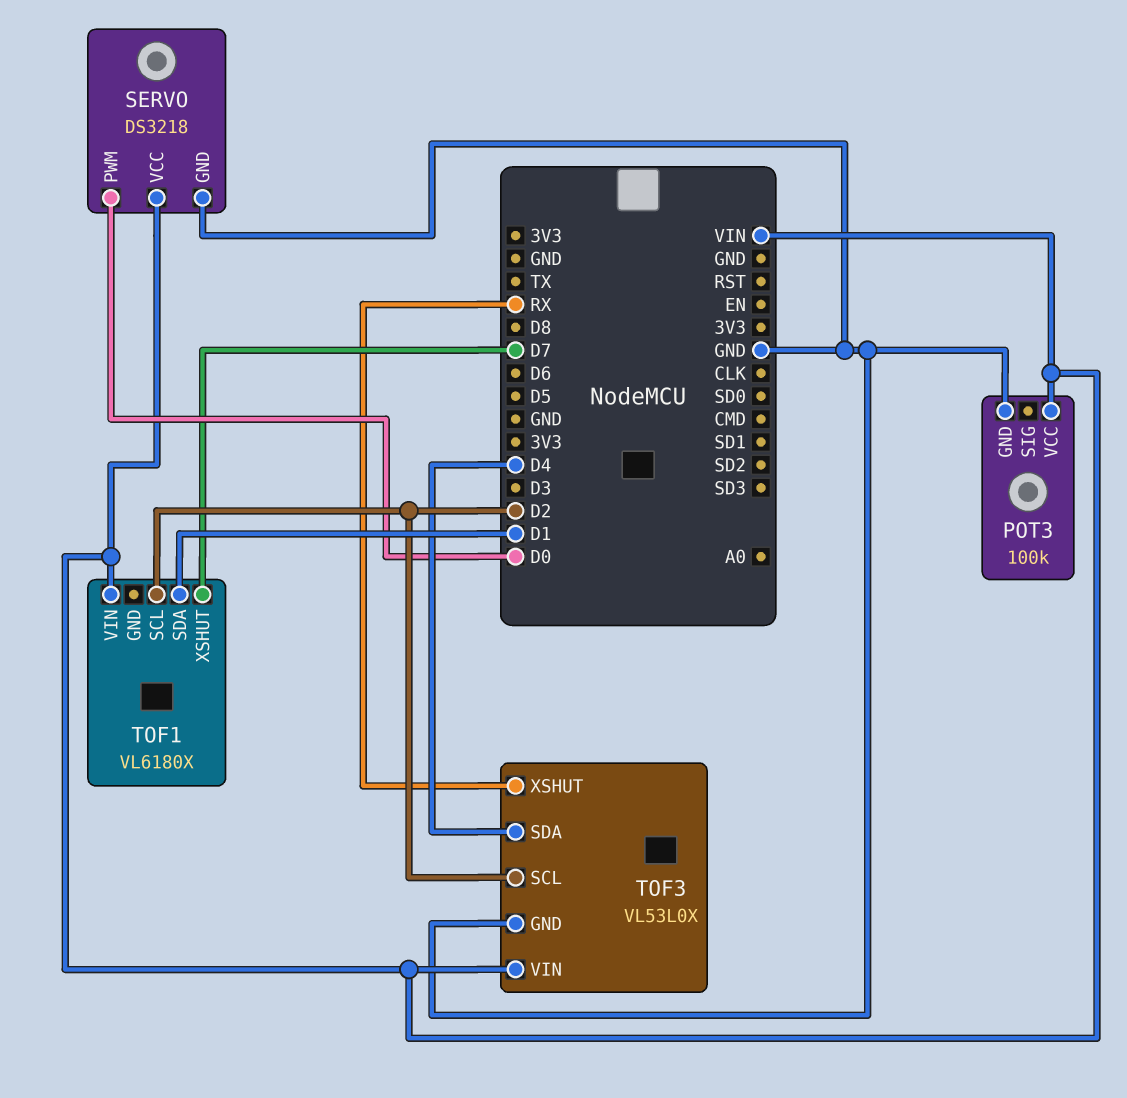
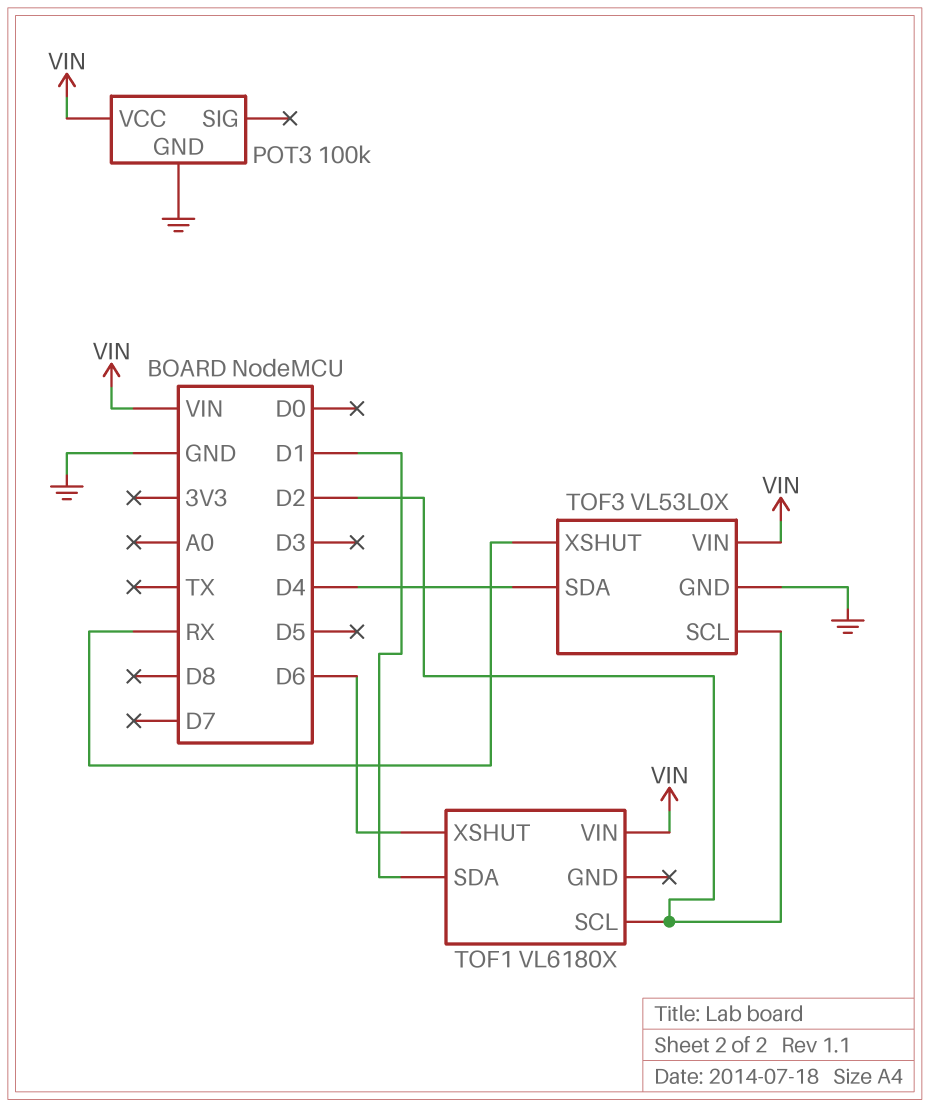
SERVO: DS3218 -> none
SERVO pin GND: GND -> none
SERVO pin PWM: D0 -> none
SERVO pin VCC: VIN -> none
TOF1 pin XSHUT: D7 -> D6

